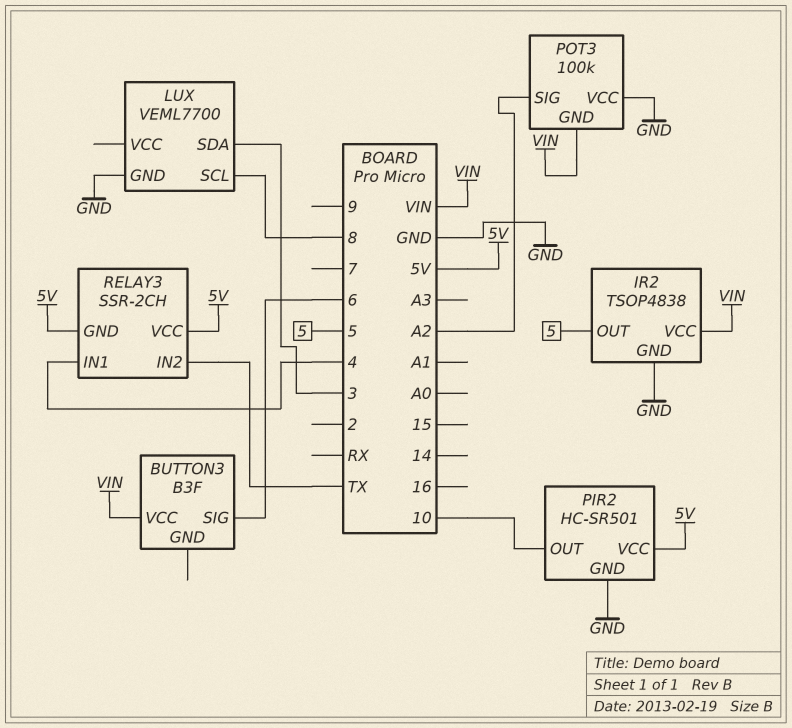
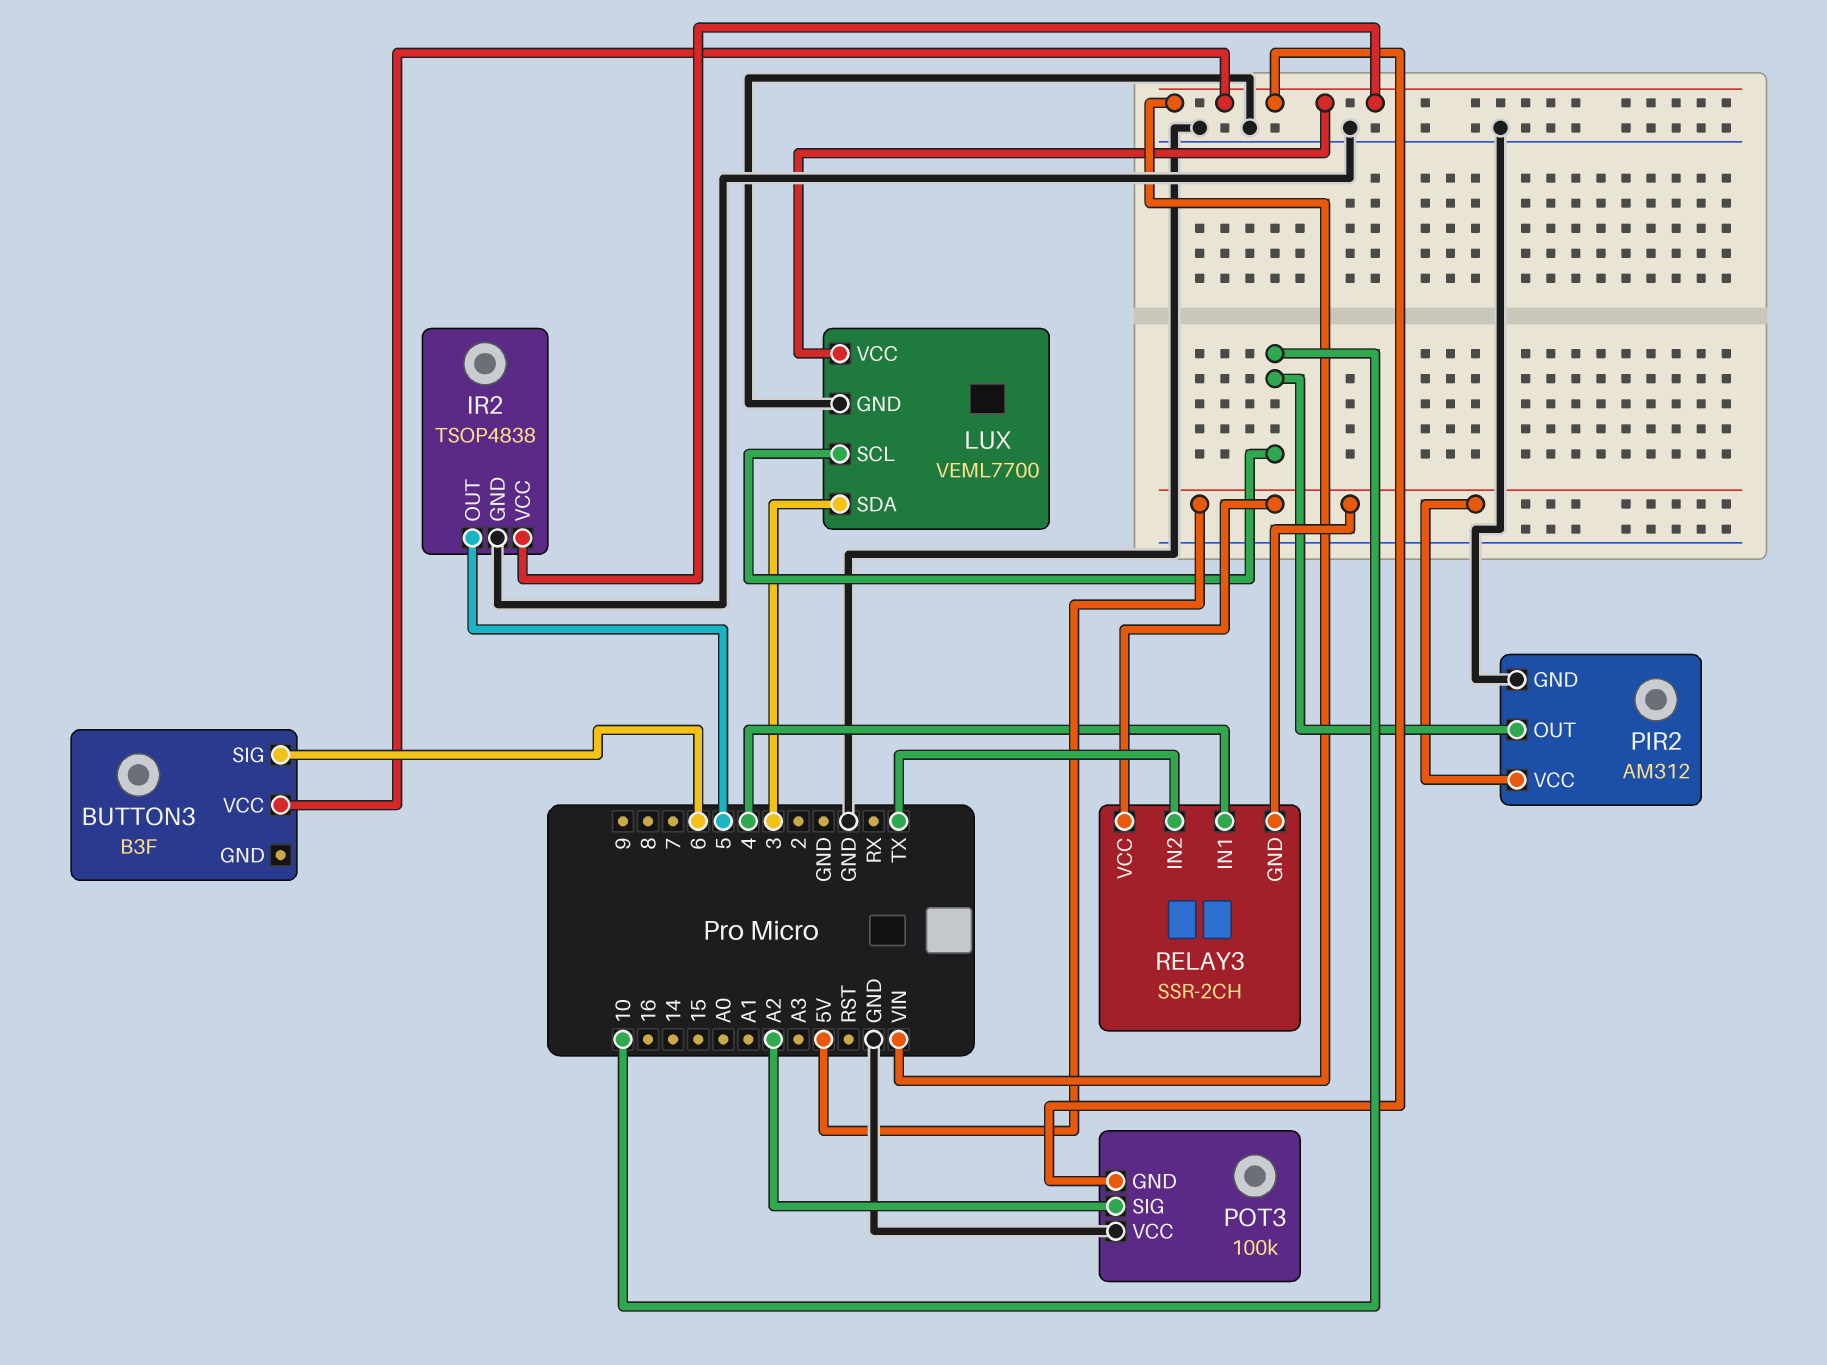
LUX pin SCL: 8 -> 10
LUX pin VCC: none -> VIN
PIR2: HC-SR501 -> AM312

